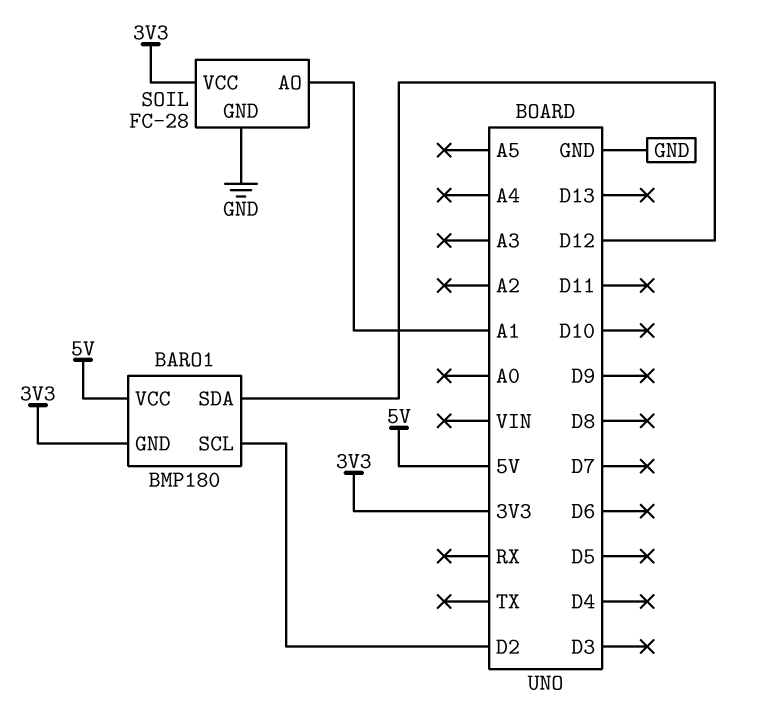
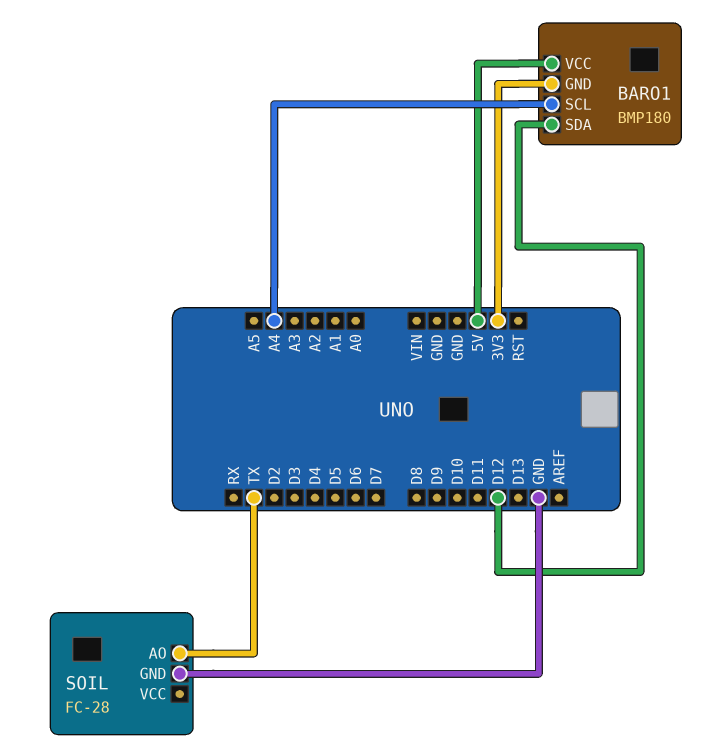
BARO1 pin SCL: D2 -> A4
SOIL pin AO: A1 -> TX
SOIL pin VCC: 3V3 -> none

